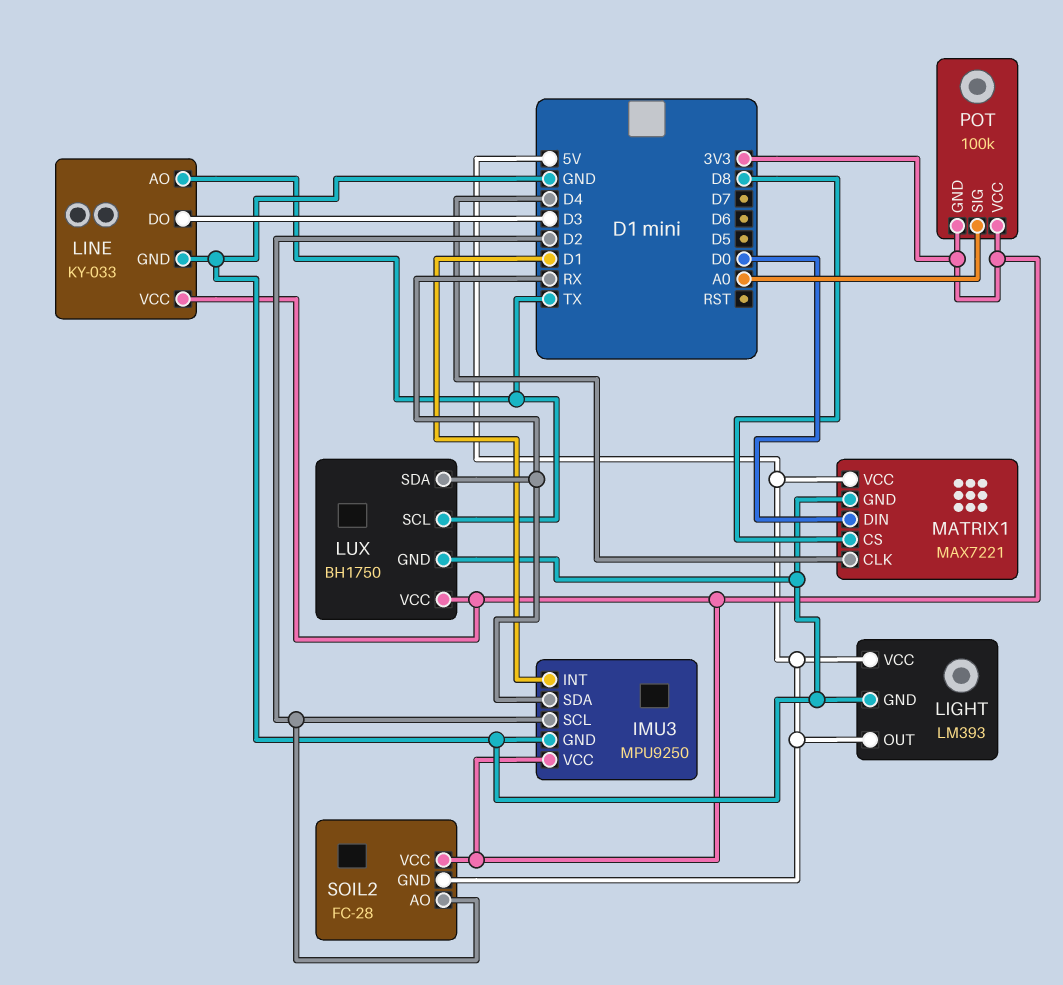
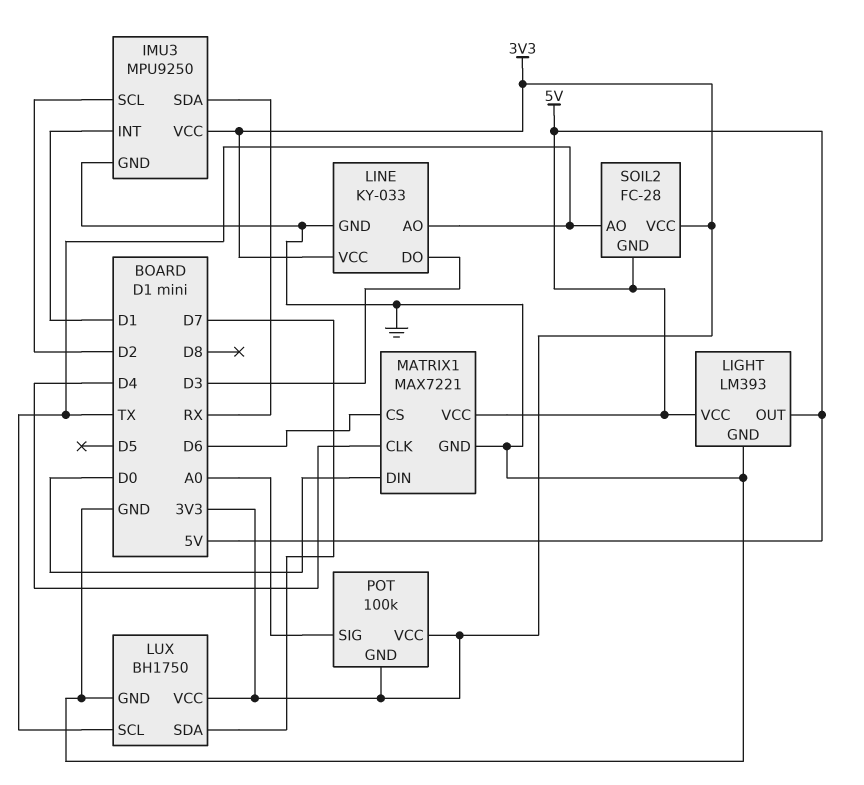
LUX pin SDA: RX -> D7
MATRIX1 pin CS: D8 -> D6
SOIL2 pin AO: D2 -> TX

